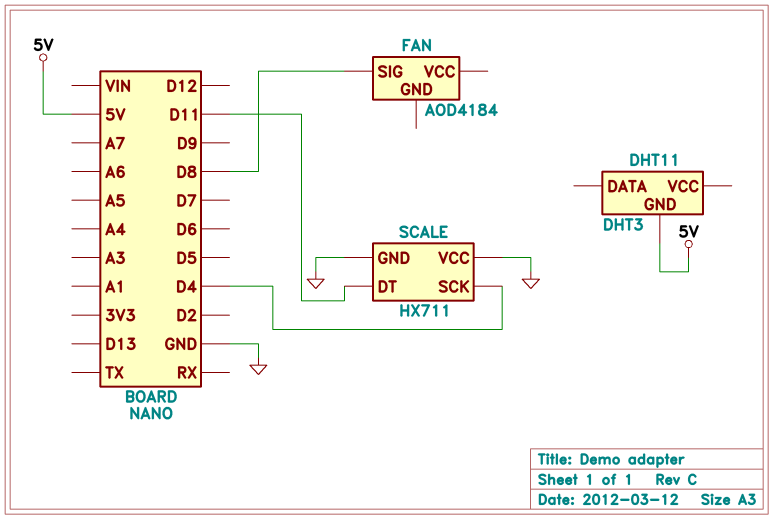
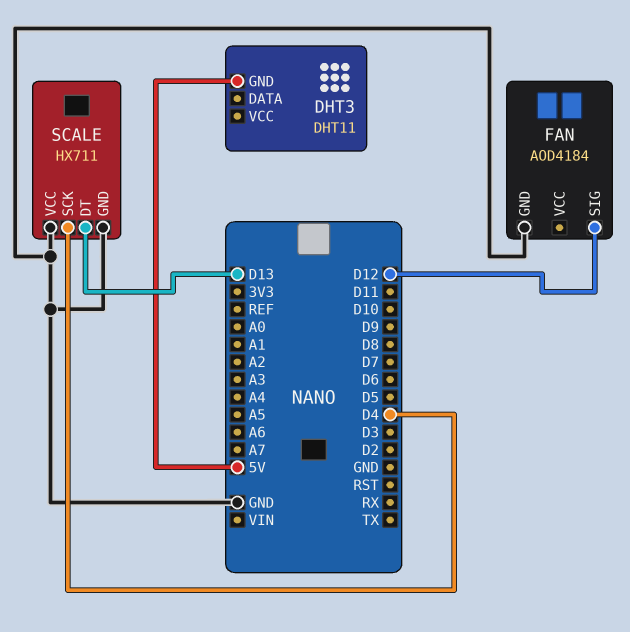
FAN pin GND: none -> GND
FAN pin SIG: D8 -> D12
SCALE pin DT: D11 -> D13

